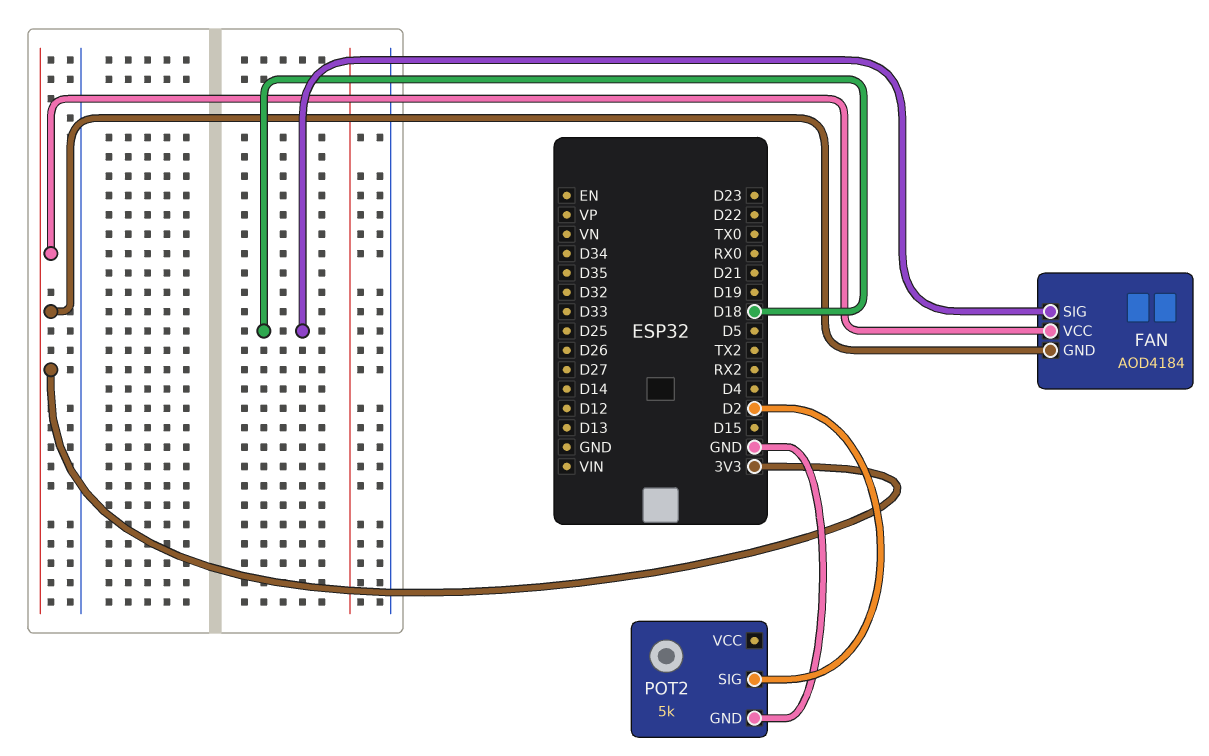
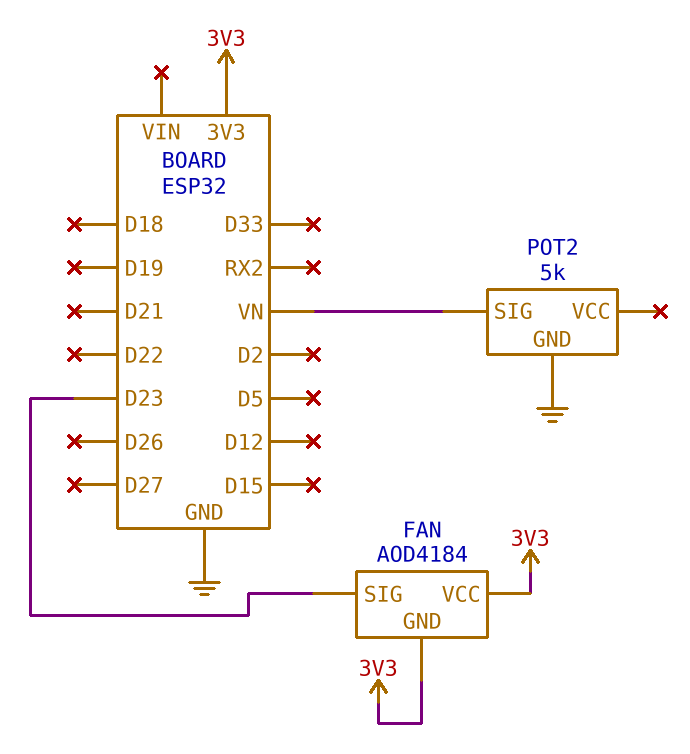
FAN pin SIG: D18 -> D23
POT2 pin SIG: D2 -> VN

